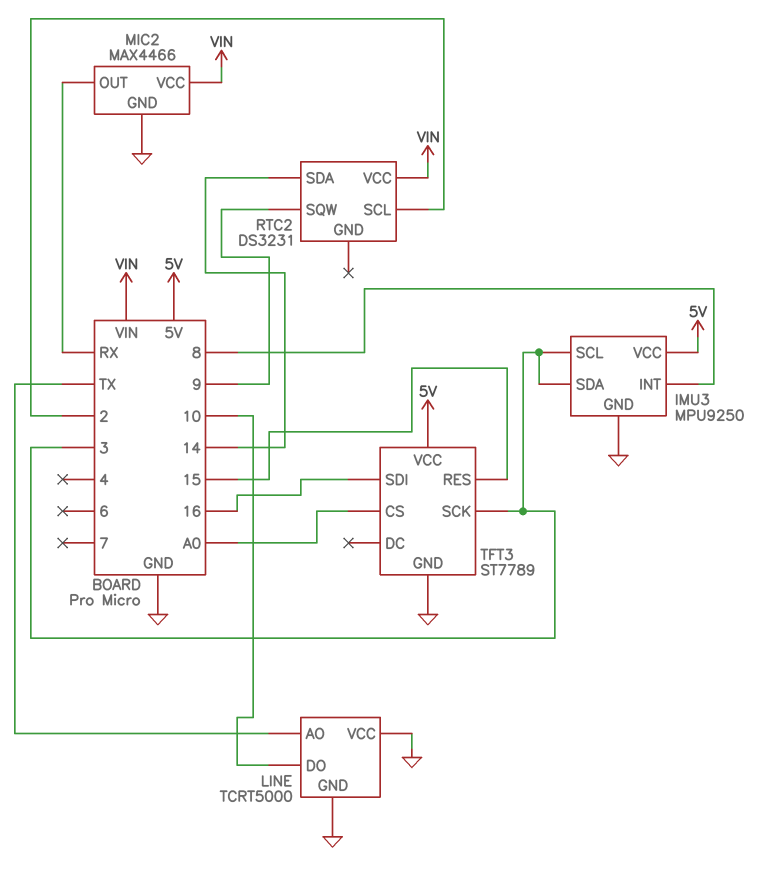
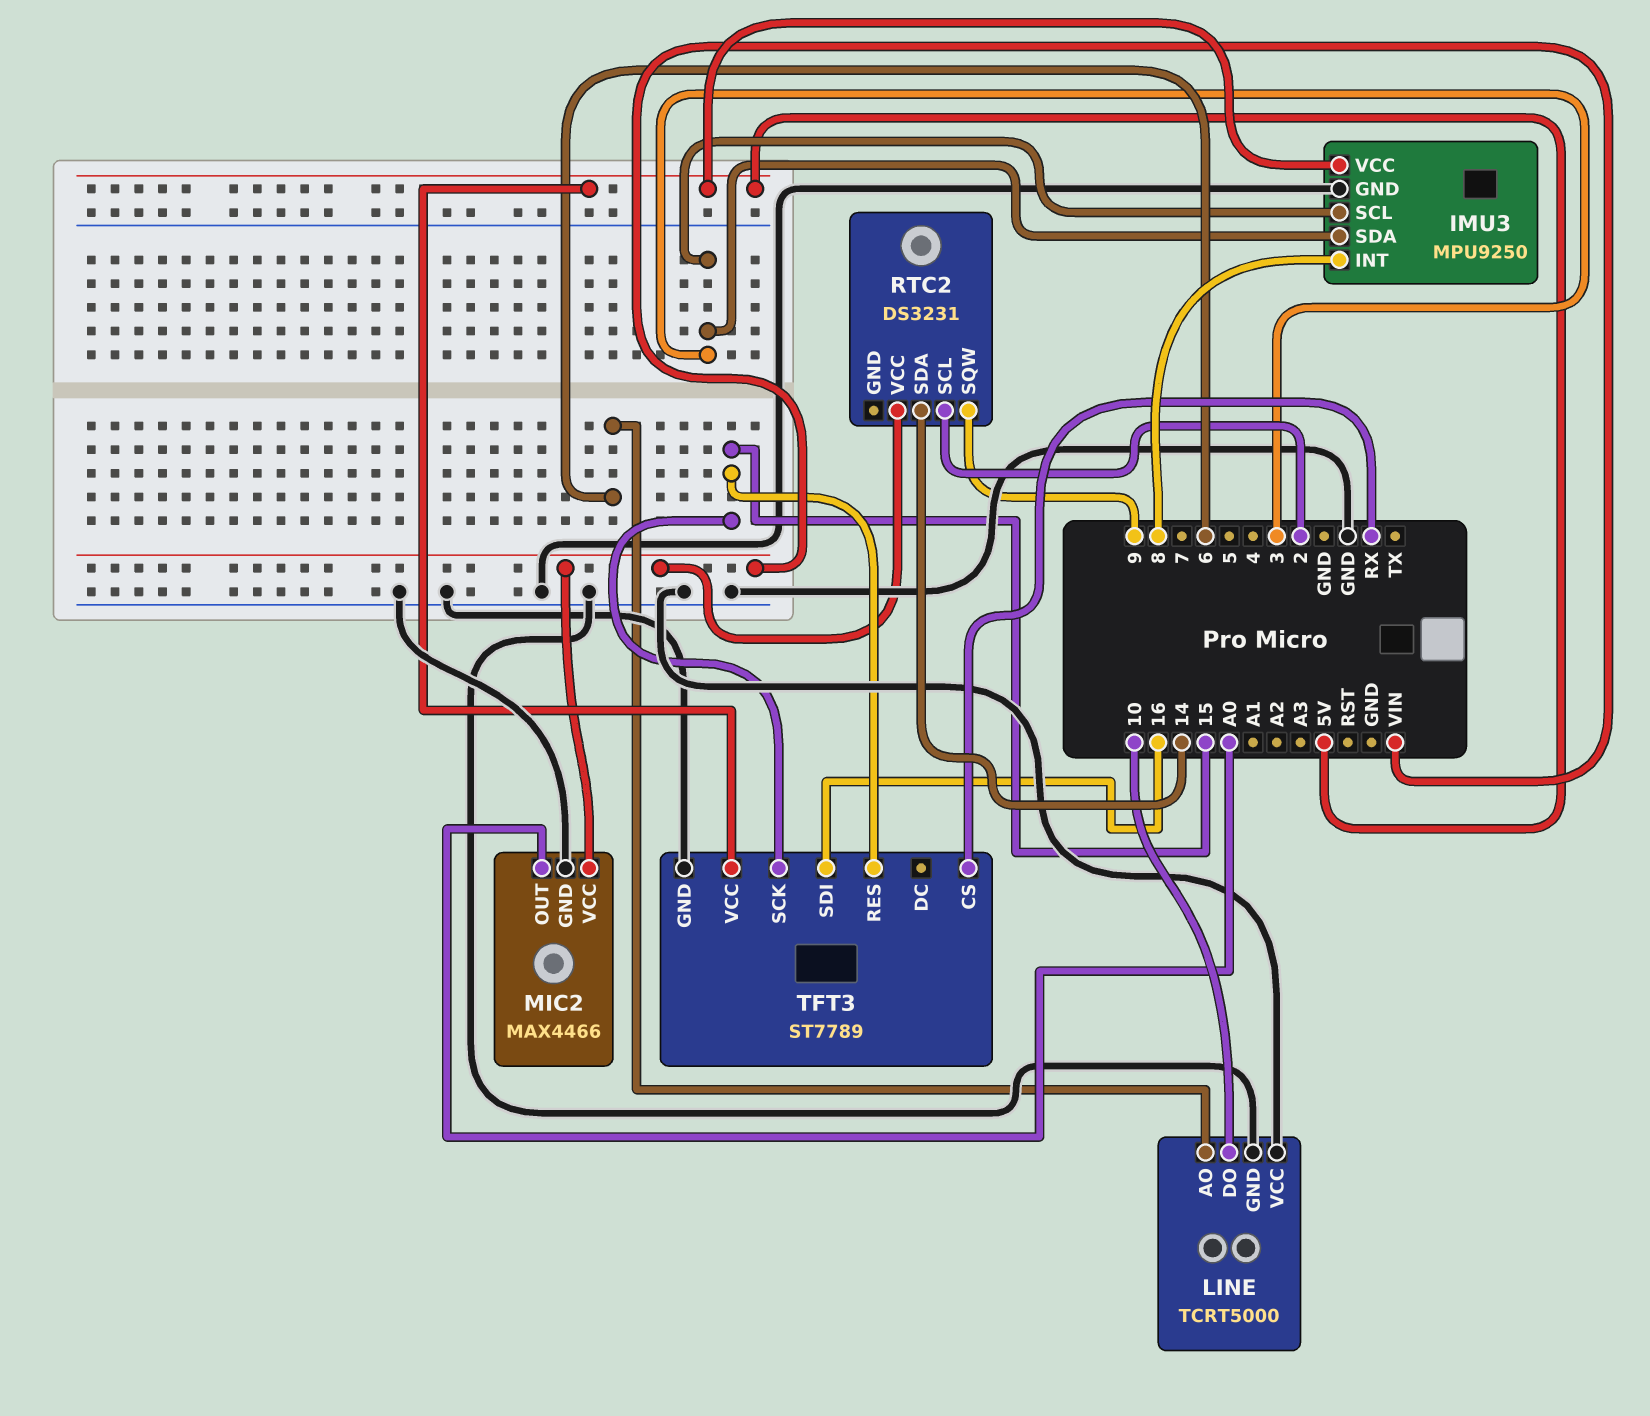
LINE pin AO: TX -> 6
MIC2 pin OUT: RX -> A0
TFT3 pin CS: A0 -> RX
TFT3 pin SCK: 3 -> 15

